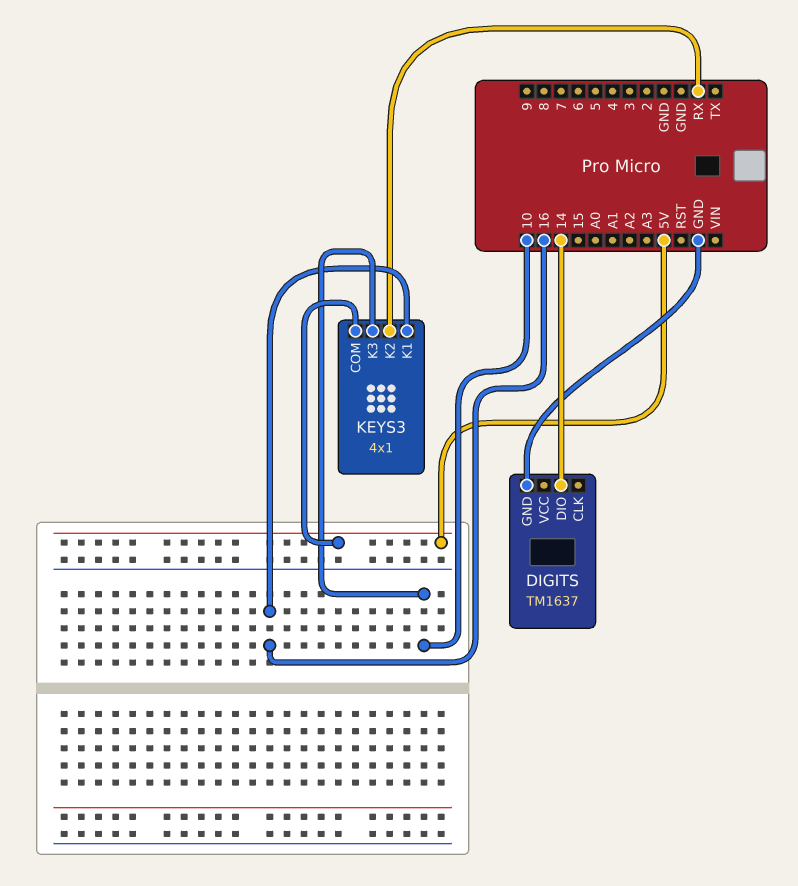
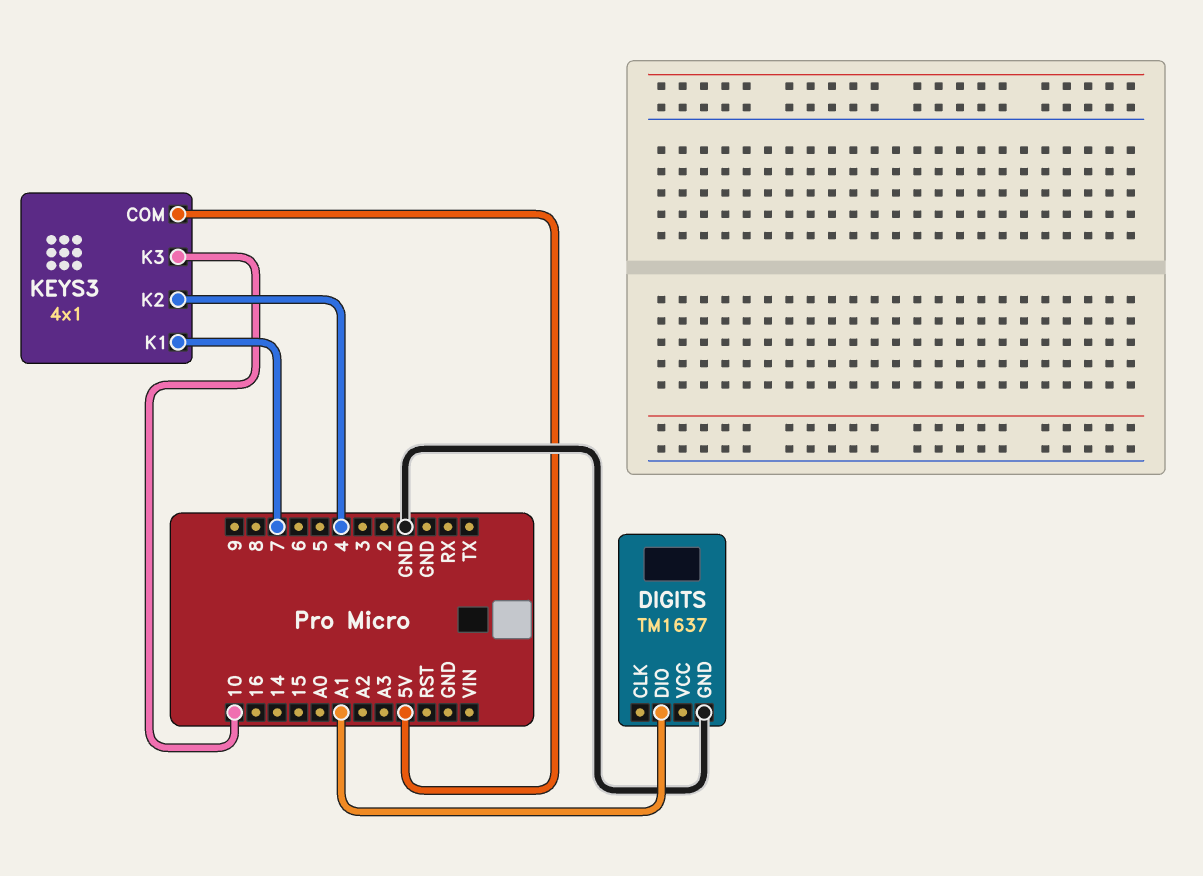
DIGITS pin DIO: 14 -> A1
KEYS3 pin K1: 16 -> 7
KEYS3 pin K2: RX -> 4

